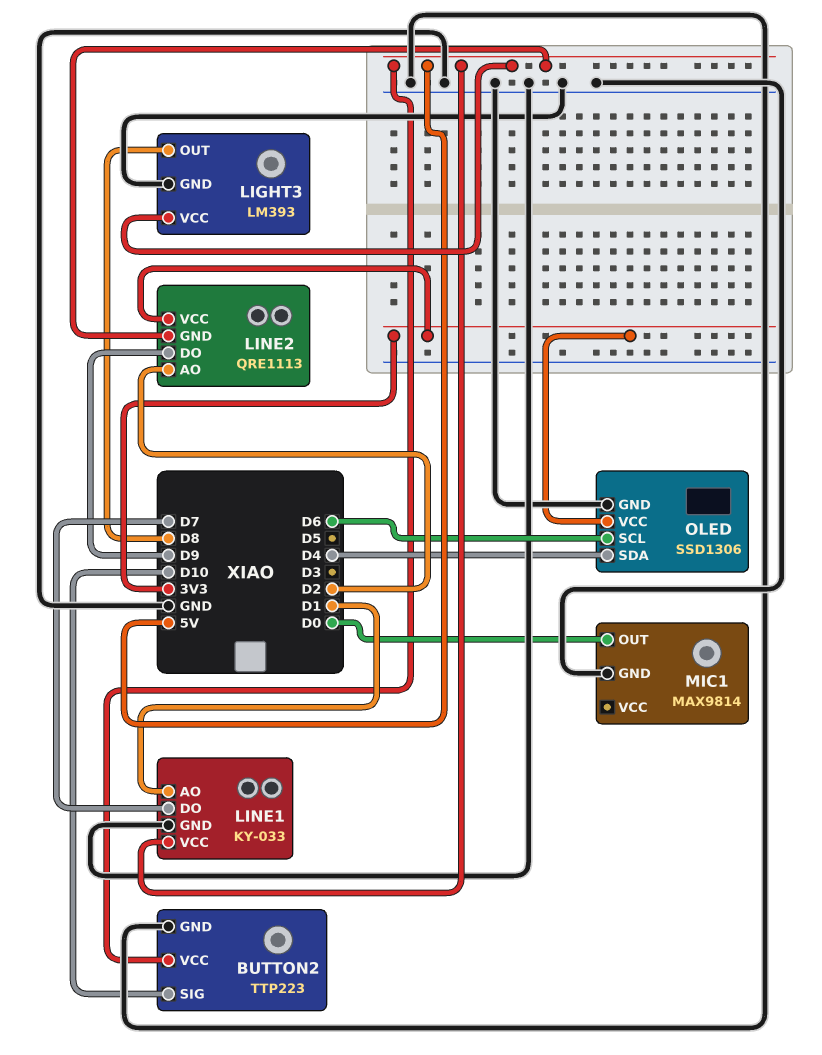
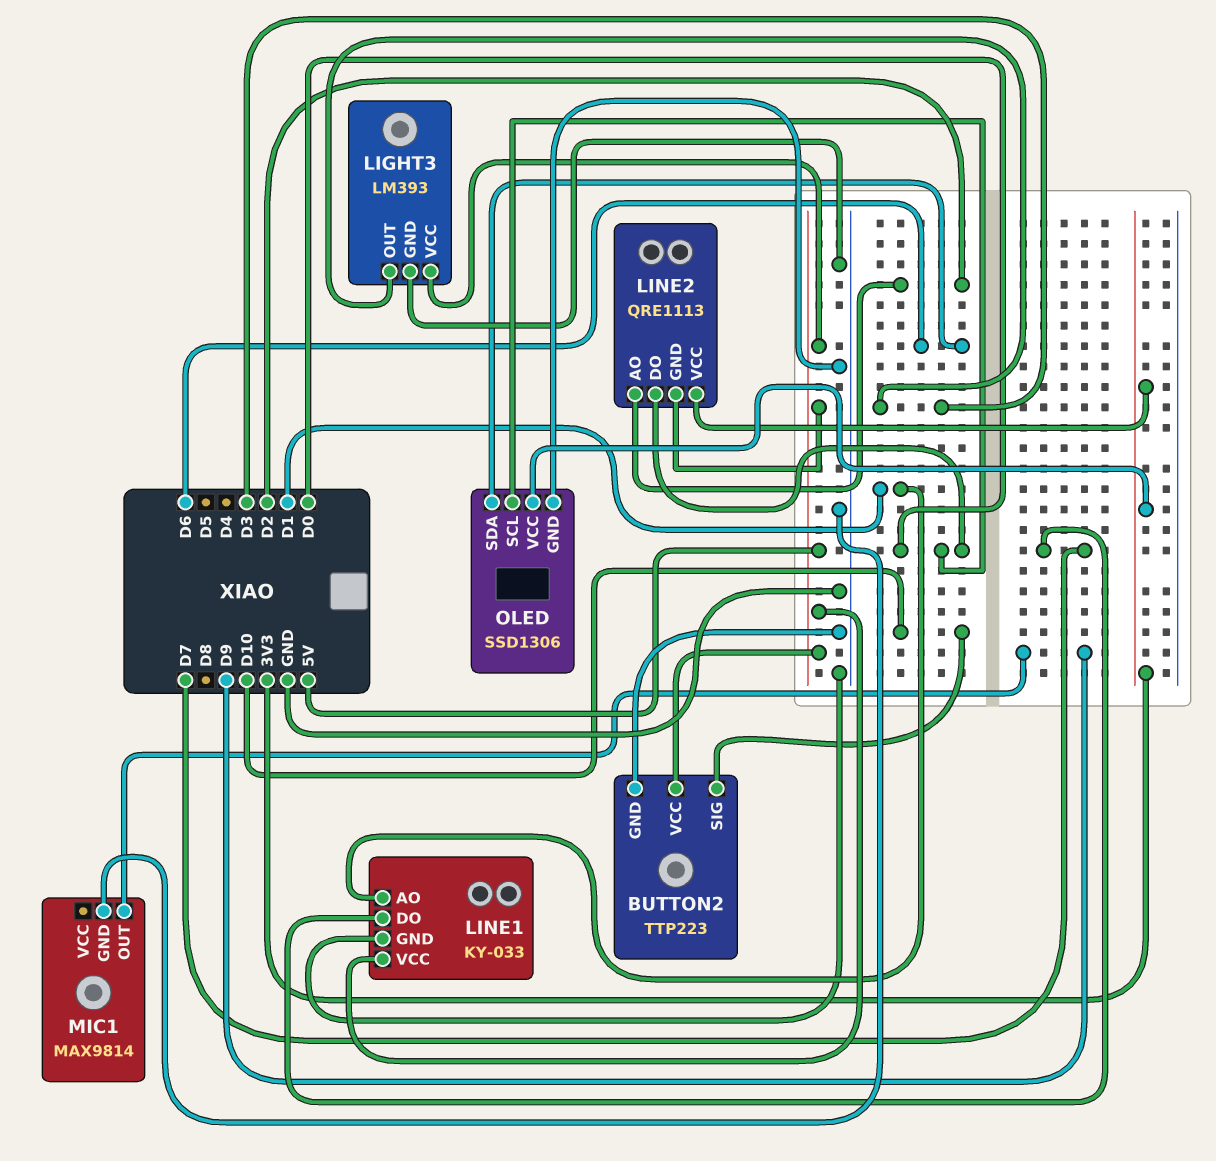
LIGHT3 pin OUT: D8 -> D3
LINE2 pin DO: D9 -> D0
MIC1 pin OUT: D0 -> D9
OLED pin SCL: D6 -> D0
OLED pin SDA: D4 -> D6

